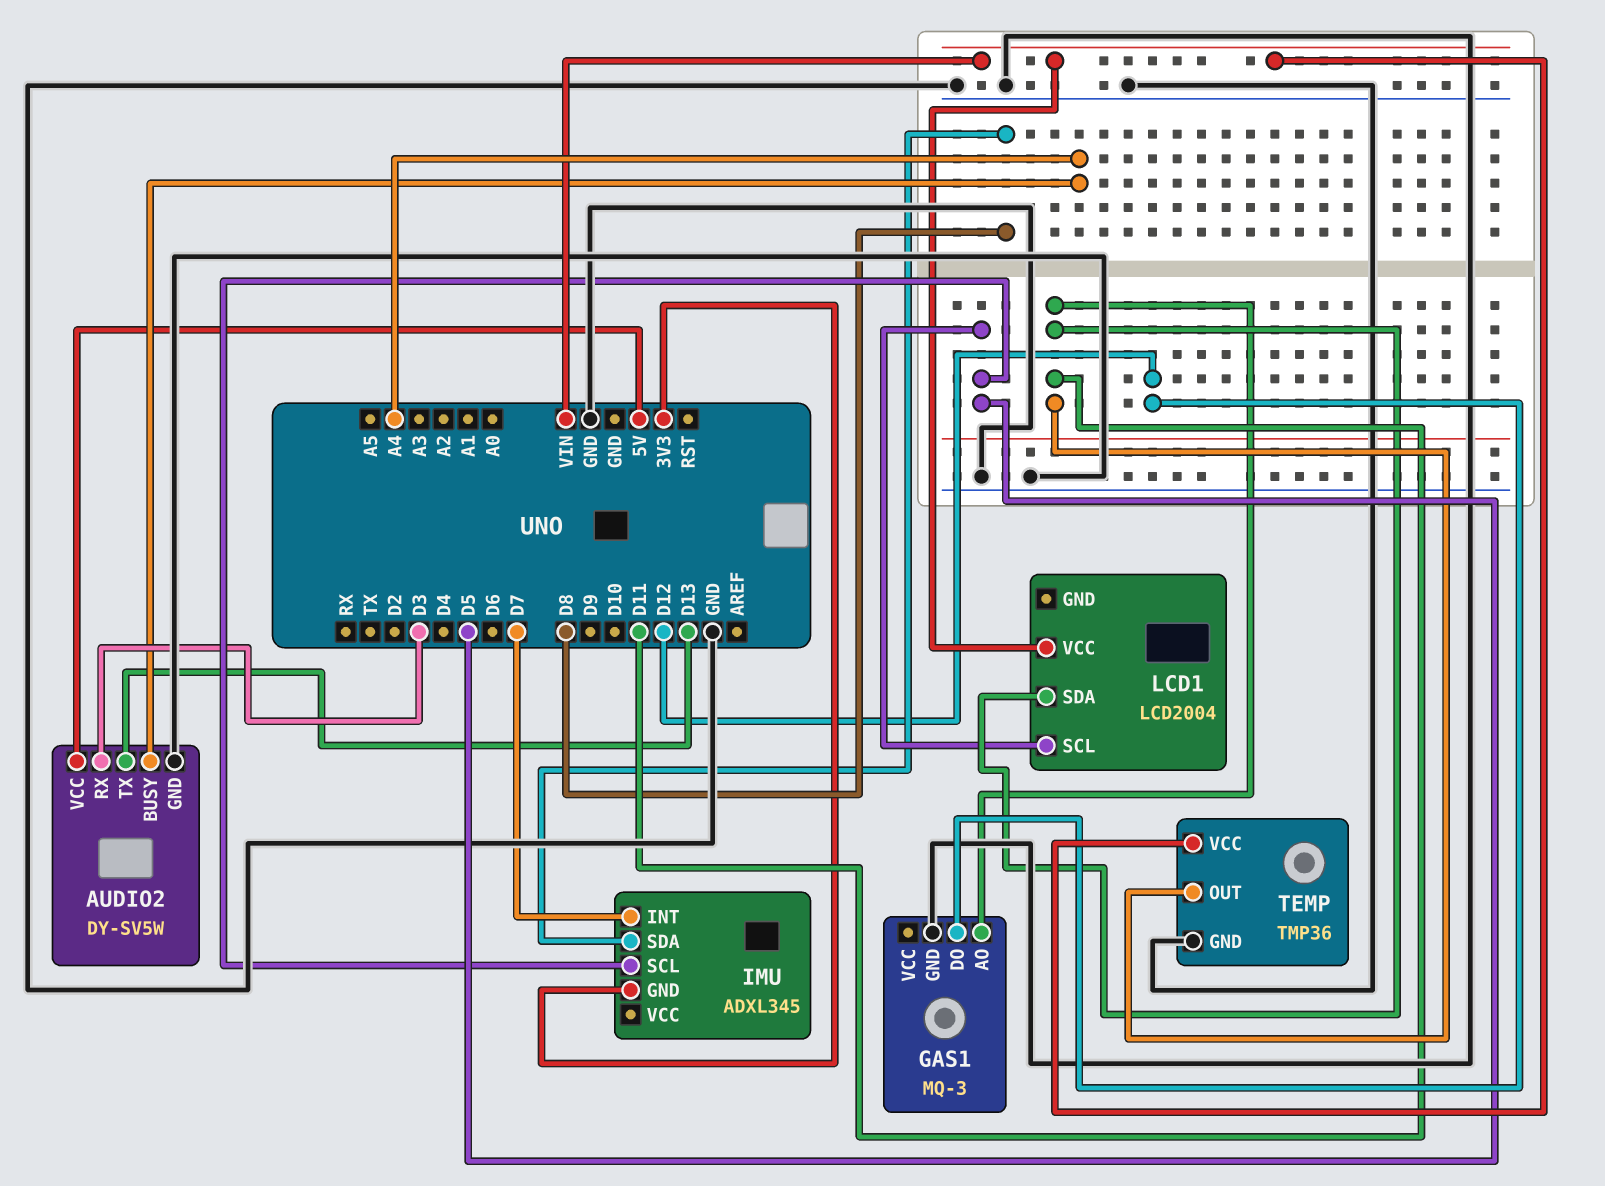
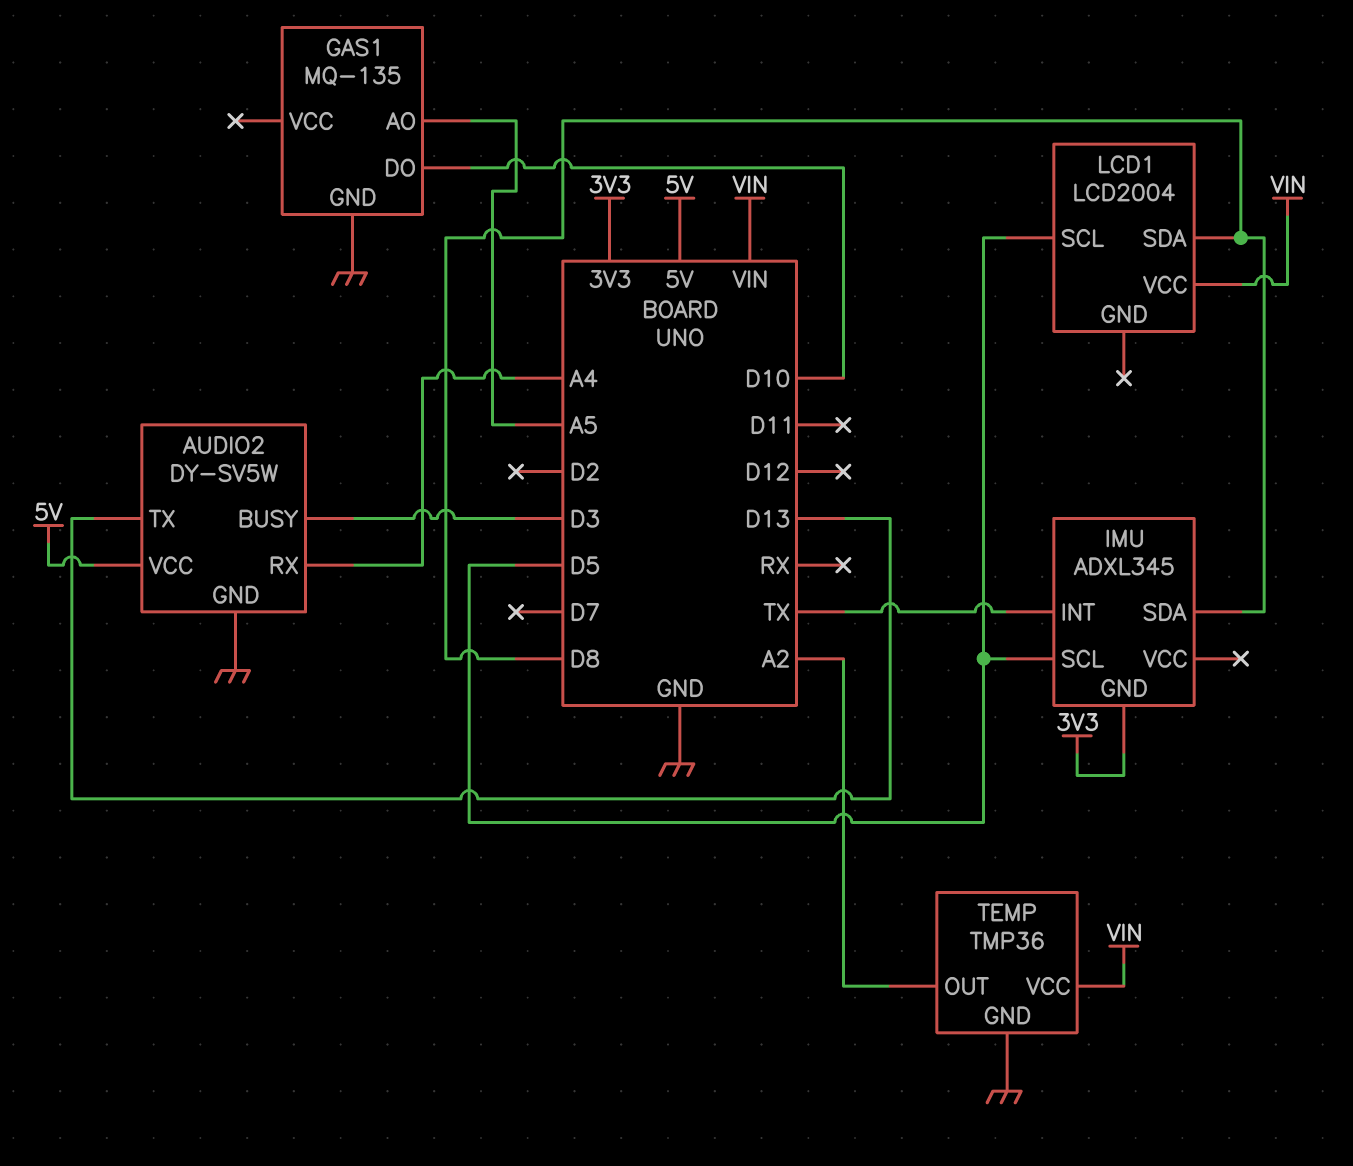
AUDIO2 pin BUSY: A4 -> D3
AUDIO2 pin RX: D3 -> A4
GAS1: MQ-3 -> MQ-135
GAS1 pin AO: D11 -> A5
GAS1 pin DO: D12 -> D10
IMU pin INT: D7 -> TX
LCD1 pin SDA: D11 -> D8
TEMP pin OUT: D11 -> A2

